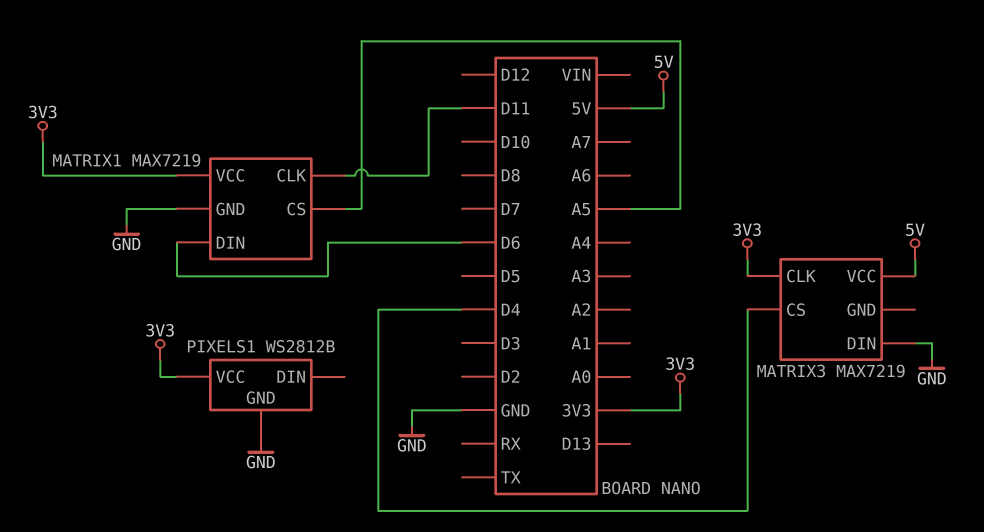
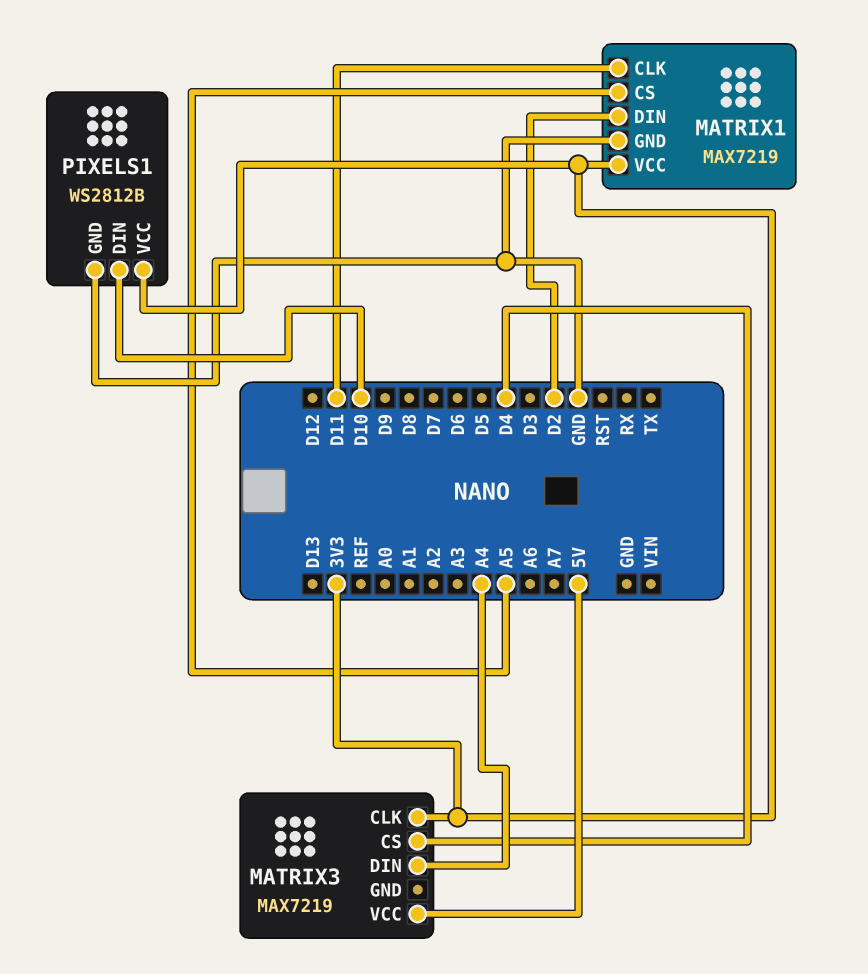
MATRIX1 pin DIN: D6 -> D2
MATRIX3 pin DIN: GND -> A4
PIXELS1 pin DIN: none -> D10

